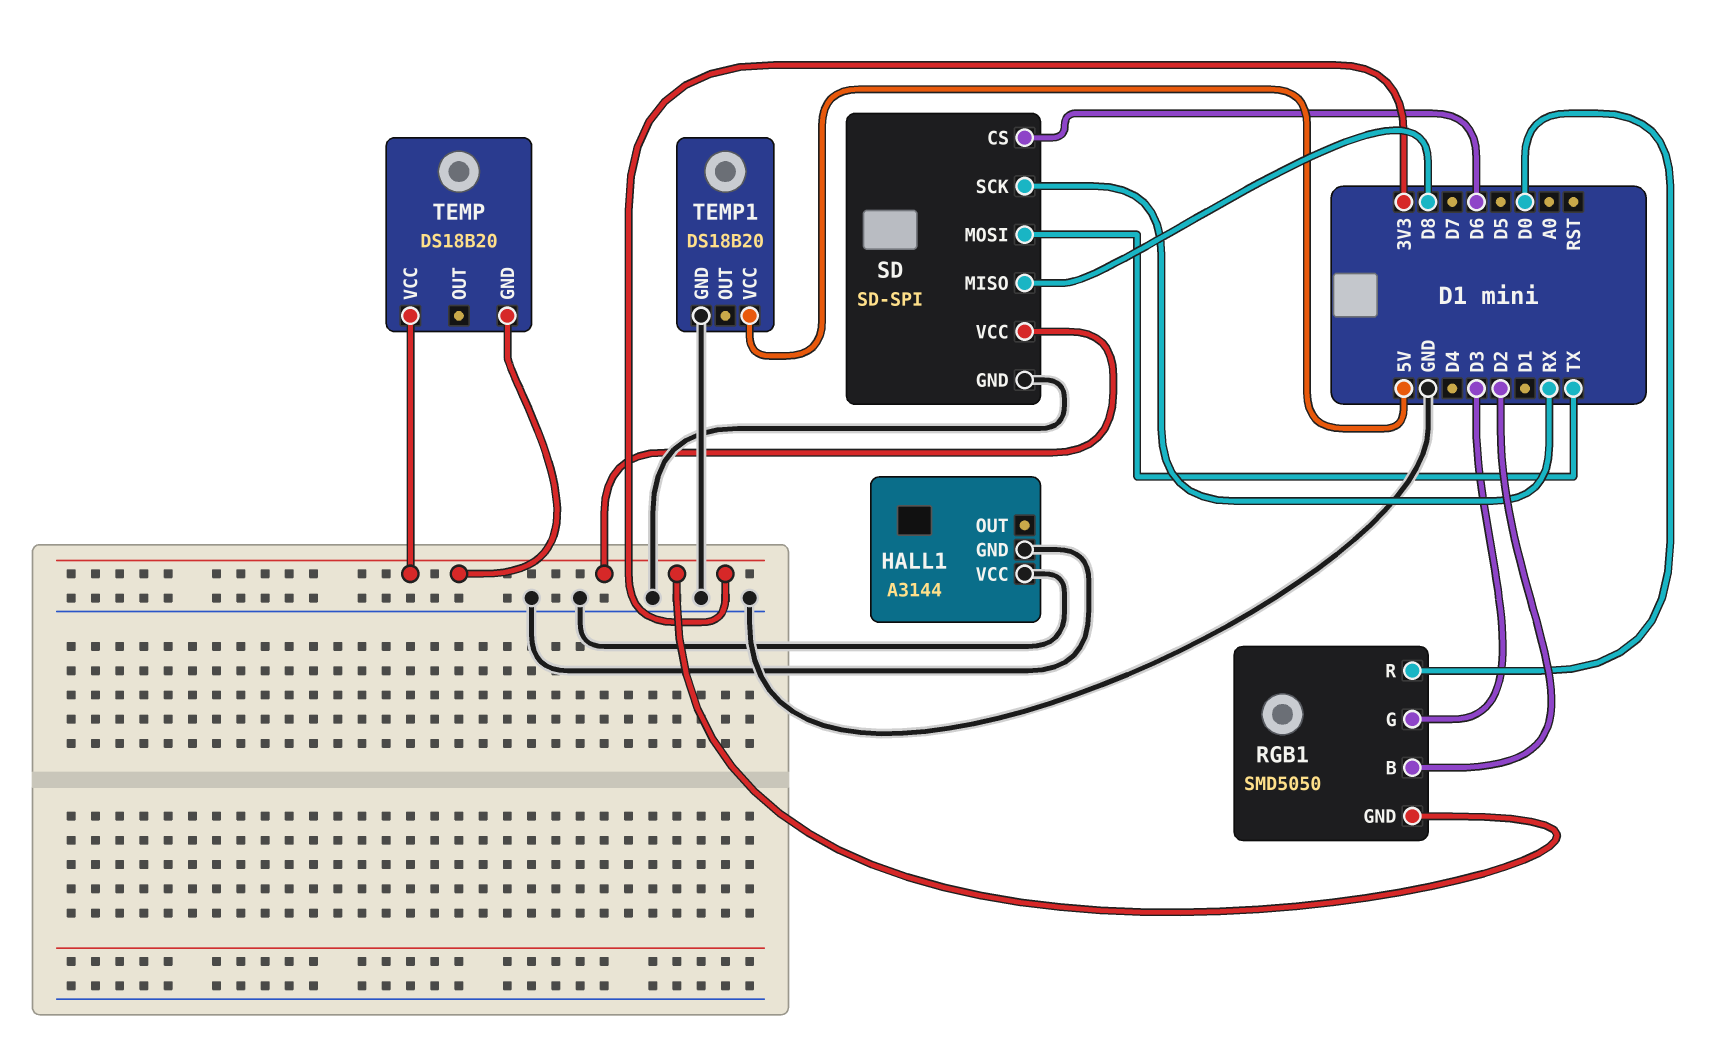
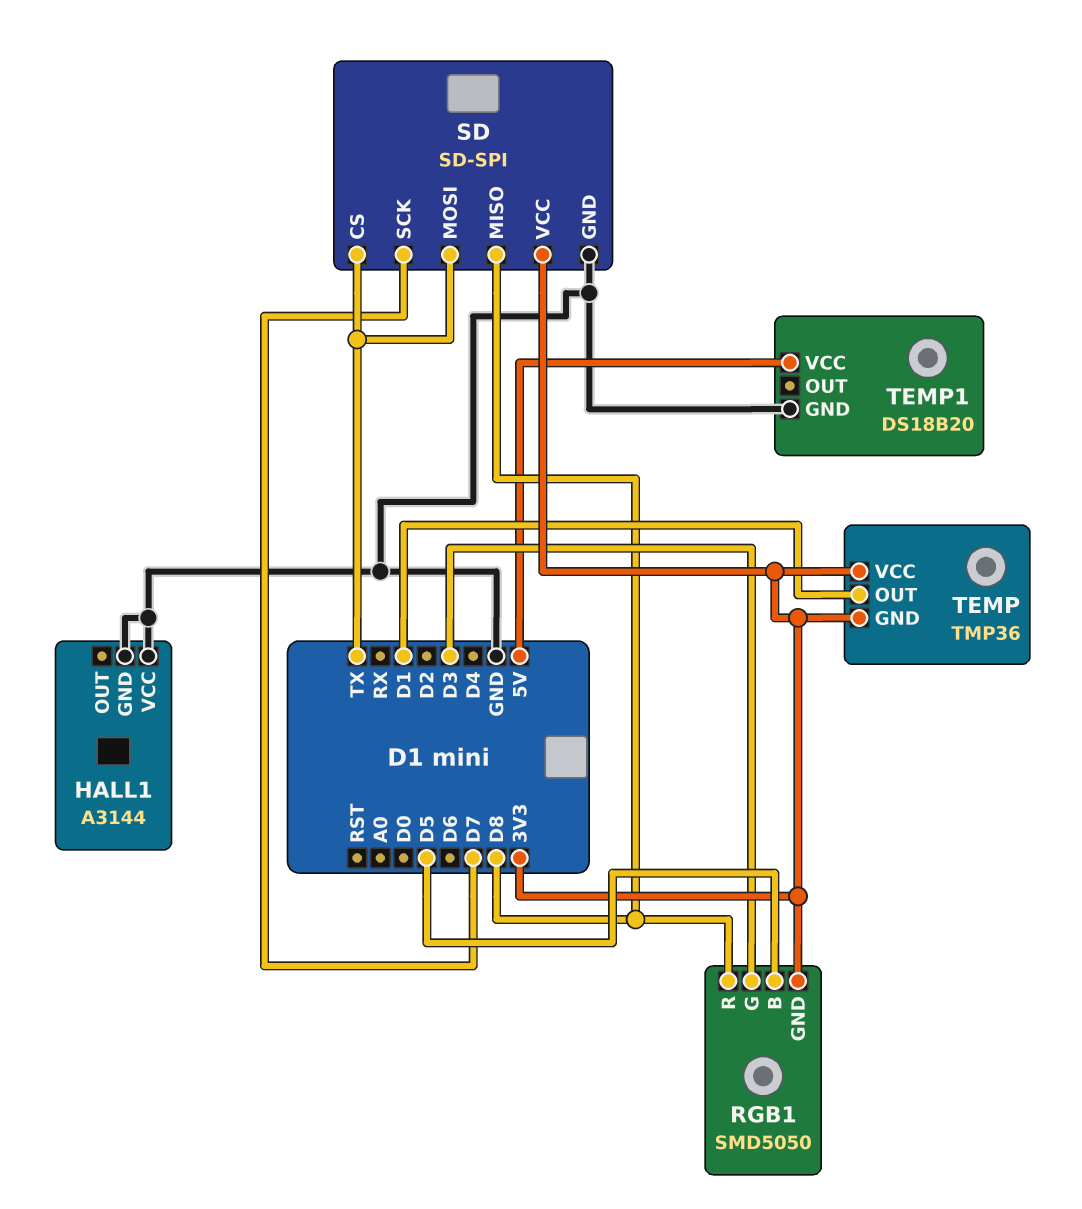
RGB1 pin B: D2 -> D5
RGB1 pin R: D0 -> D8
SD pin CS: D6 -> TX
SD pin SCK: RX -> D7
TEMP: DS18B20 -> TMP36
TEMP pin OUT: none -> D1

